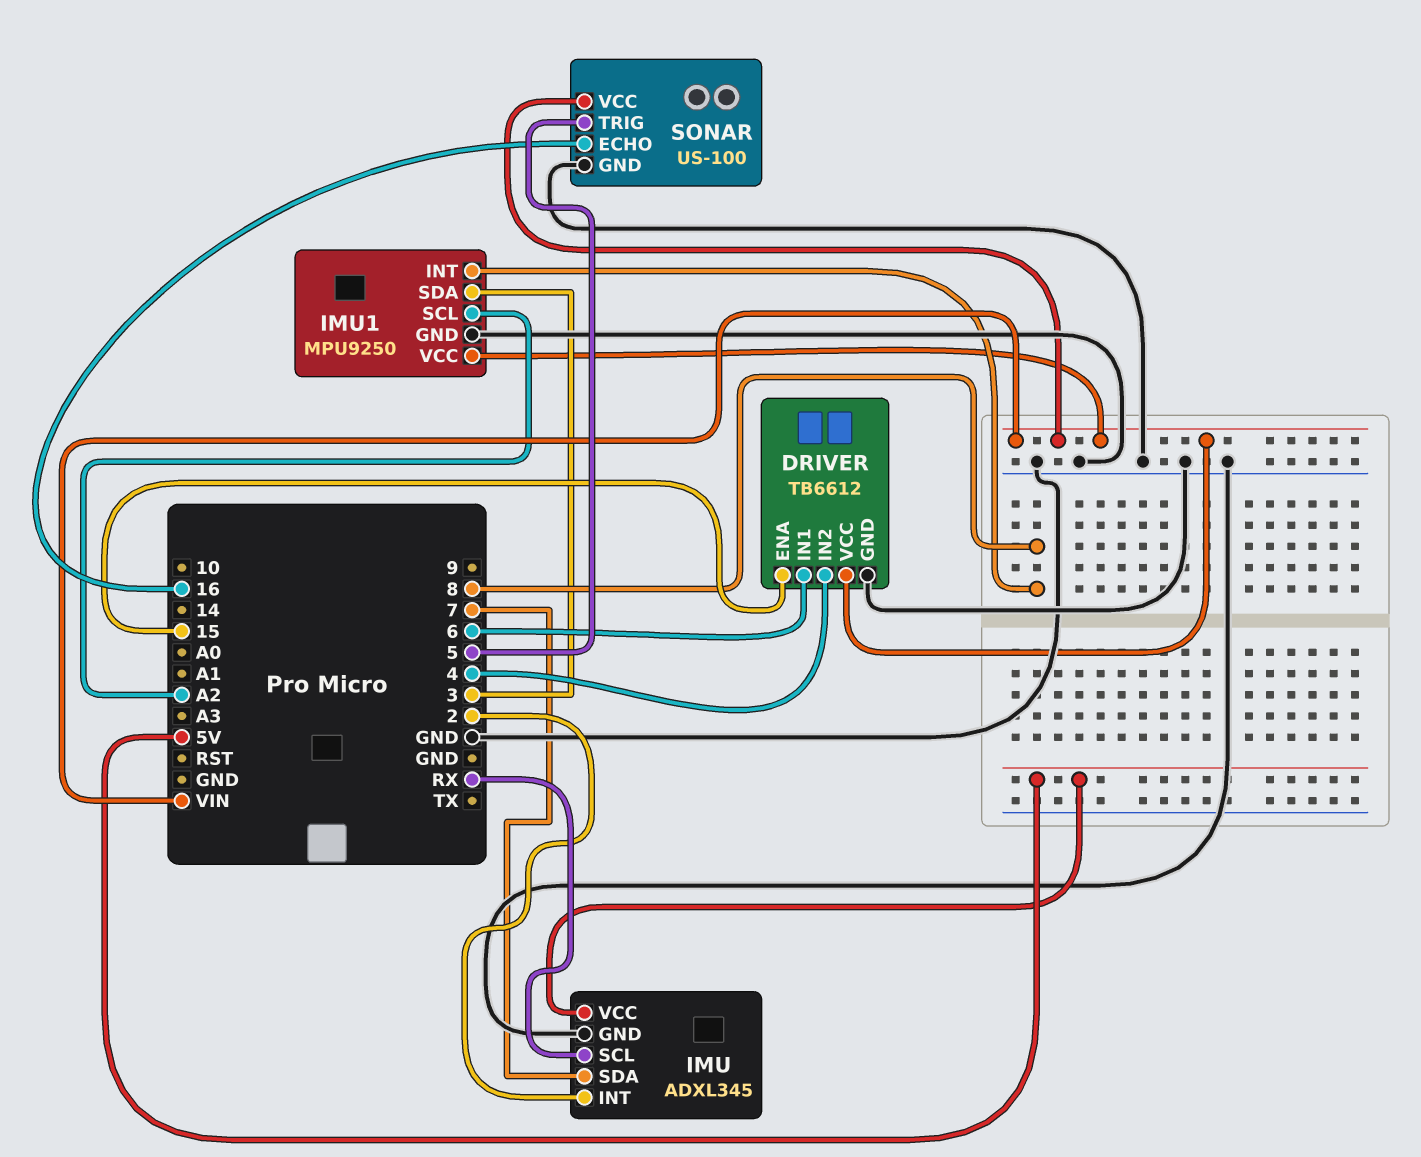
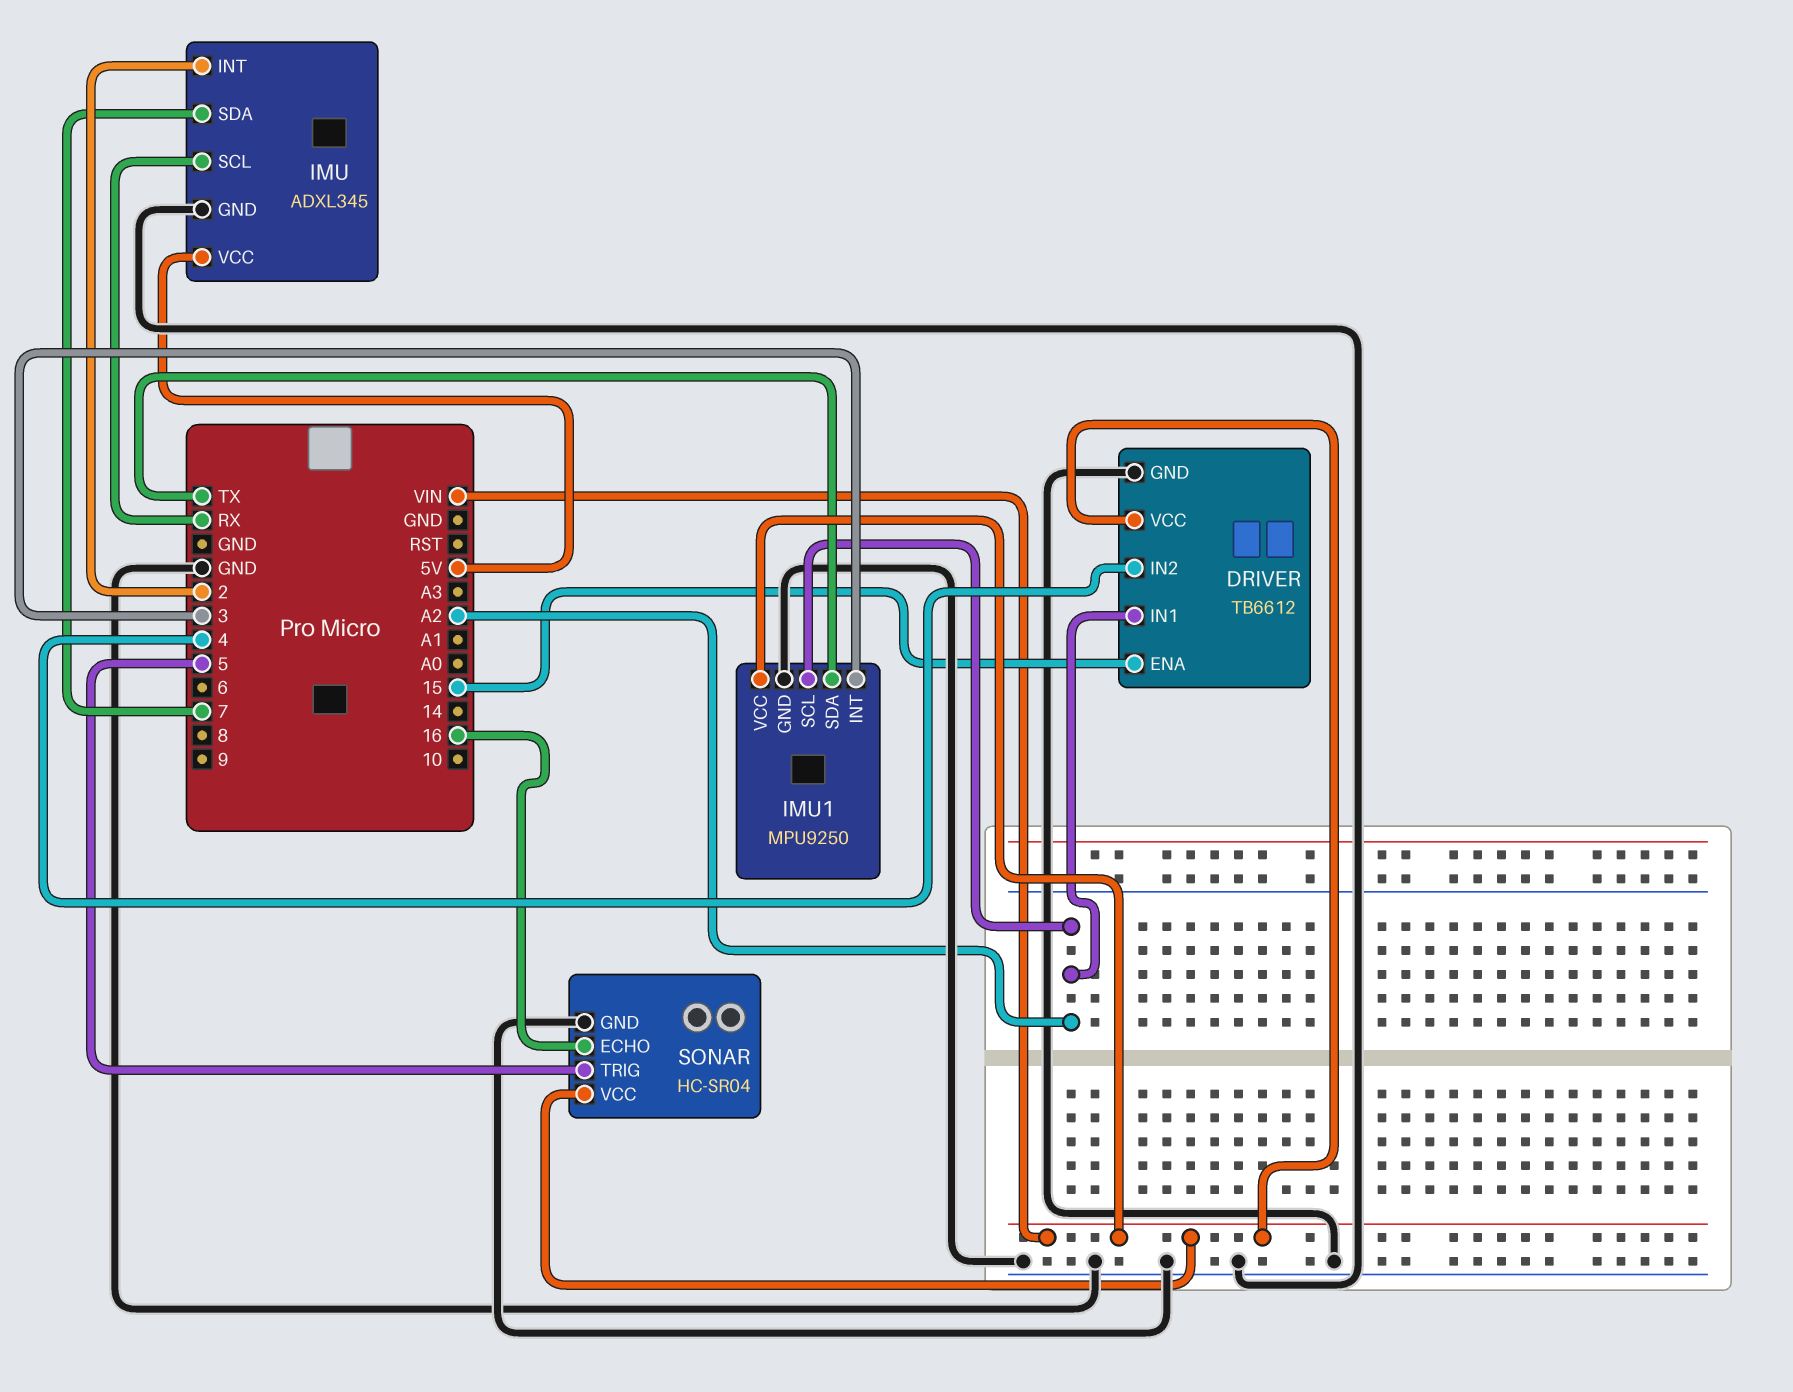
DRIVER pin IN1: 6 -> A2
IMU1 pin INT: 8 -> 3
IMU1 pin SDA: 3 -> TX
SONAR: US-100 -> HC-SR04

